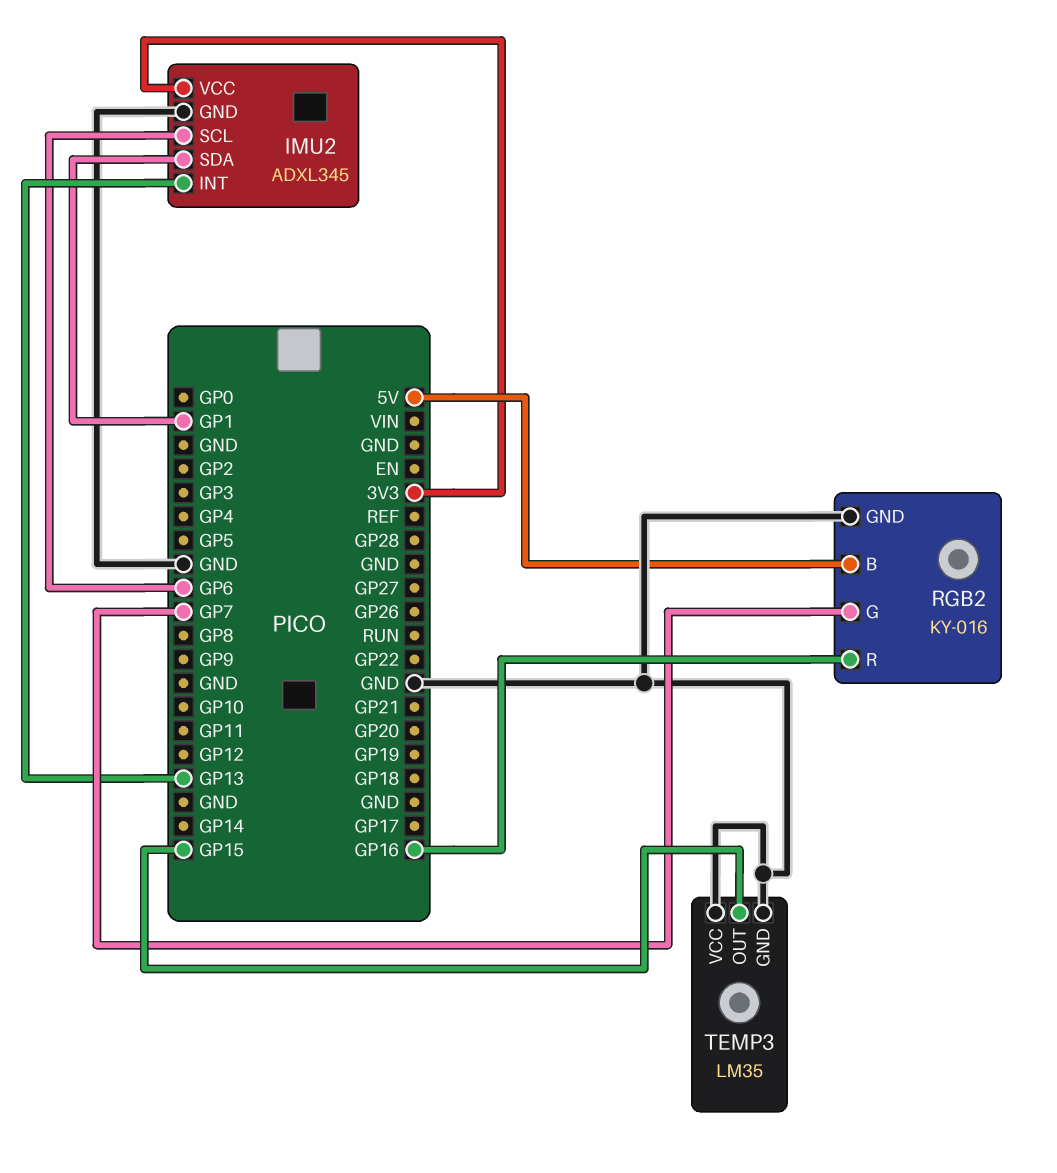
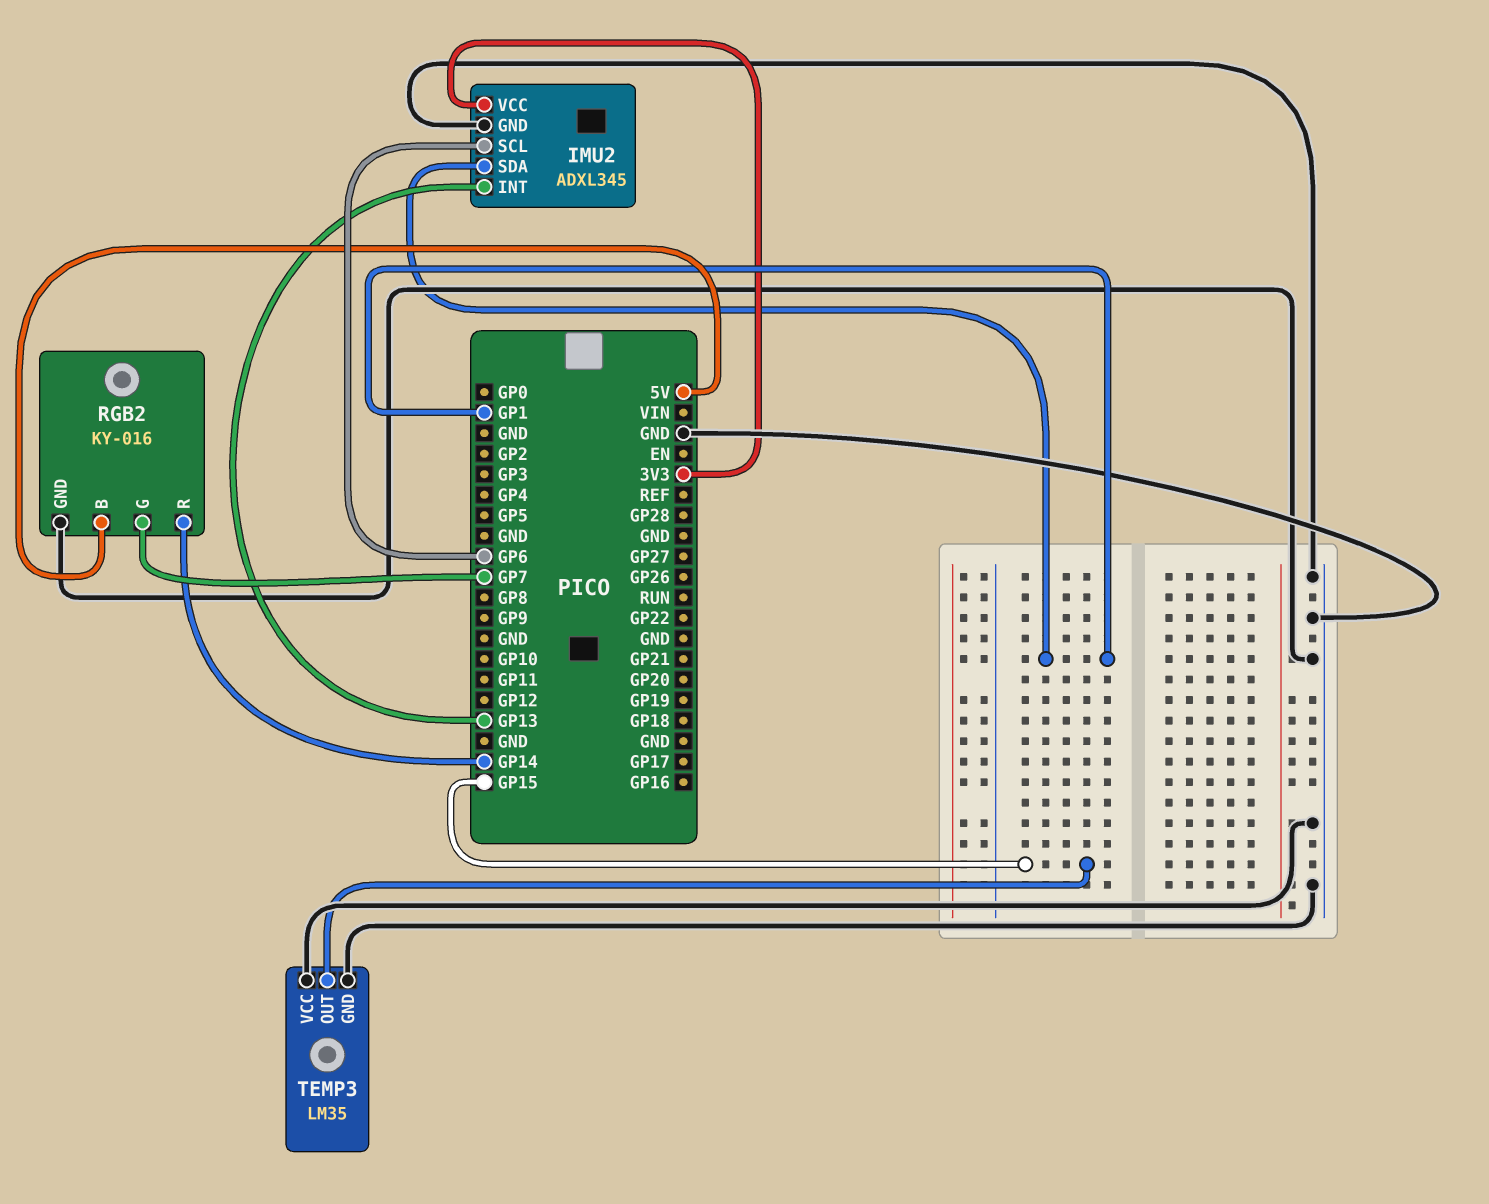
RGB2 pin R: GP16 -> GP14

